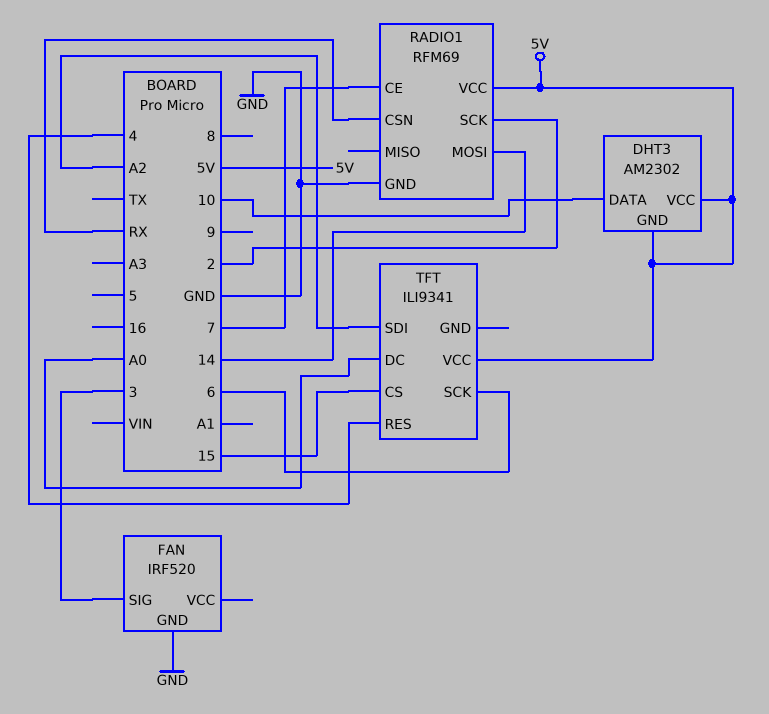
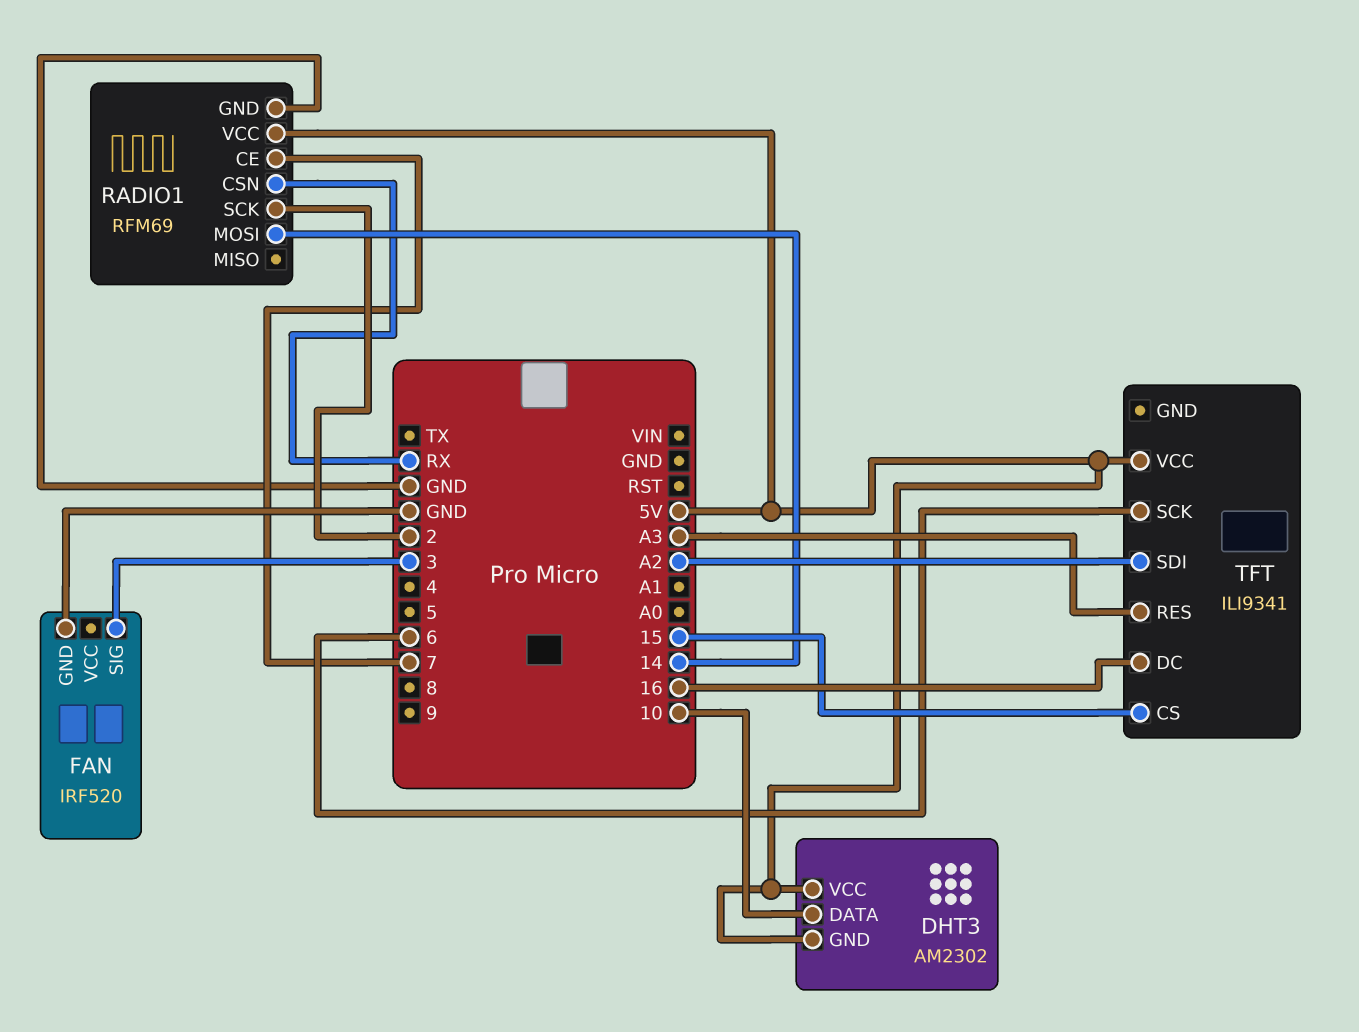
TFT pin DC: A0 -> 16
TFT pin RES: 4 -> A3

